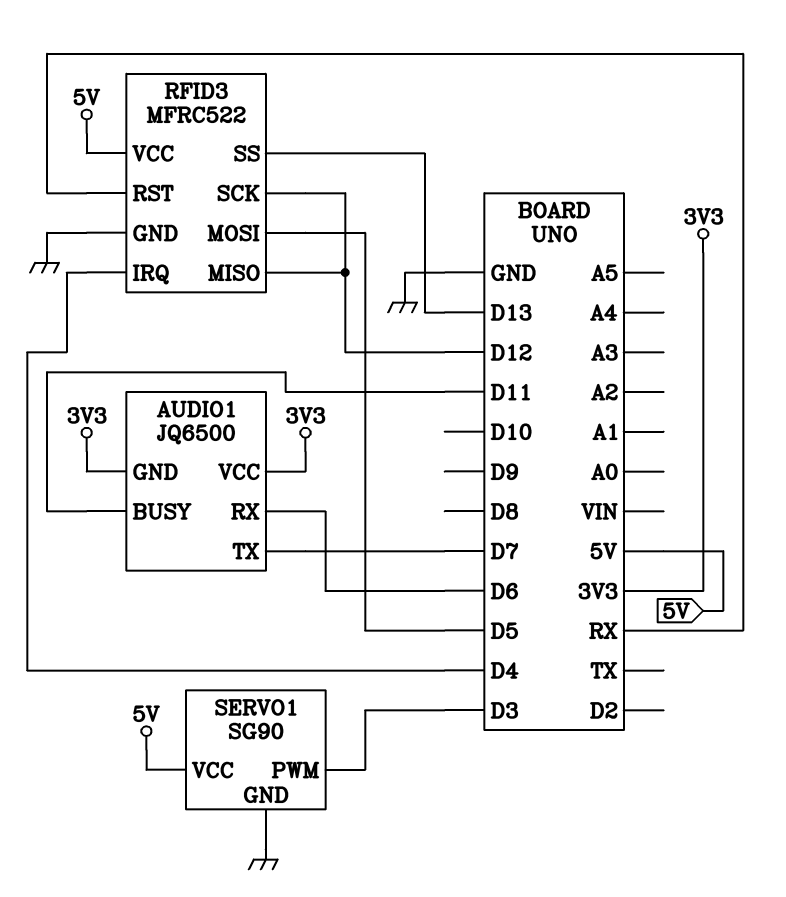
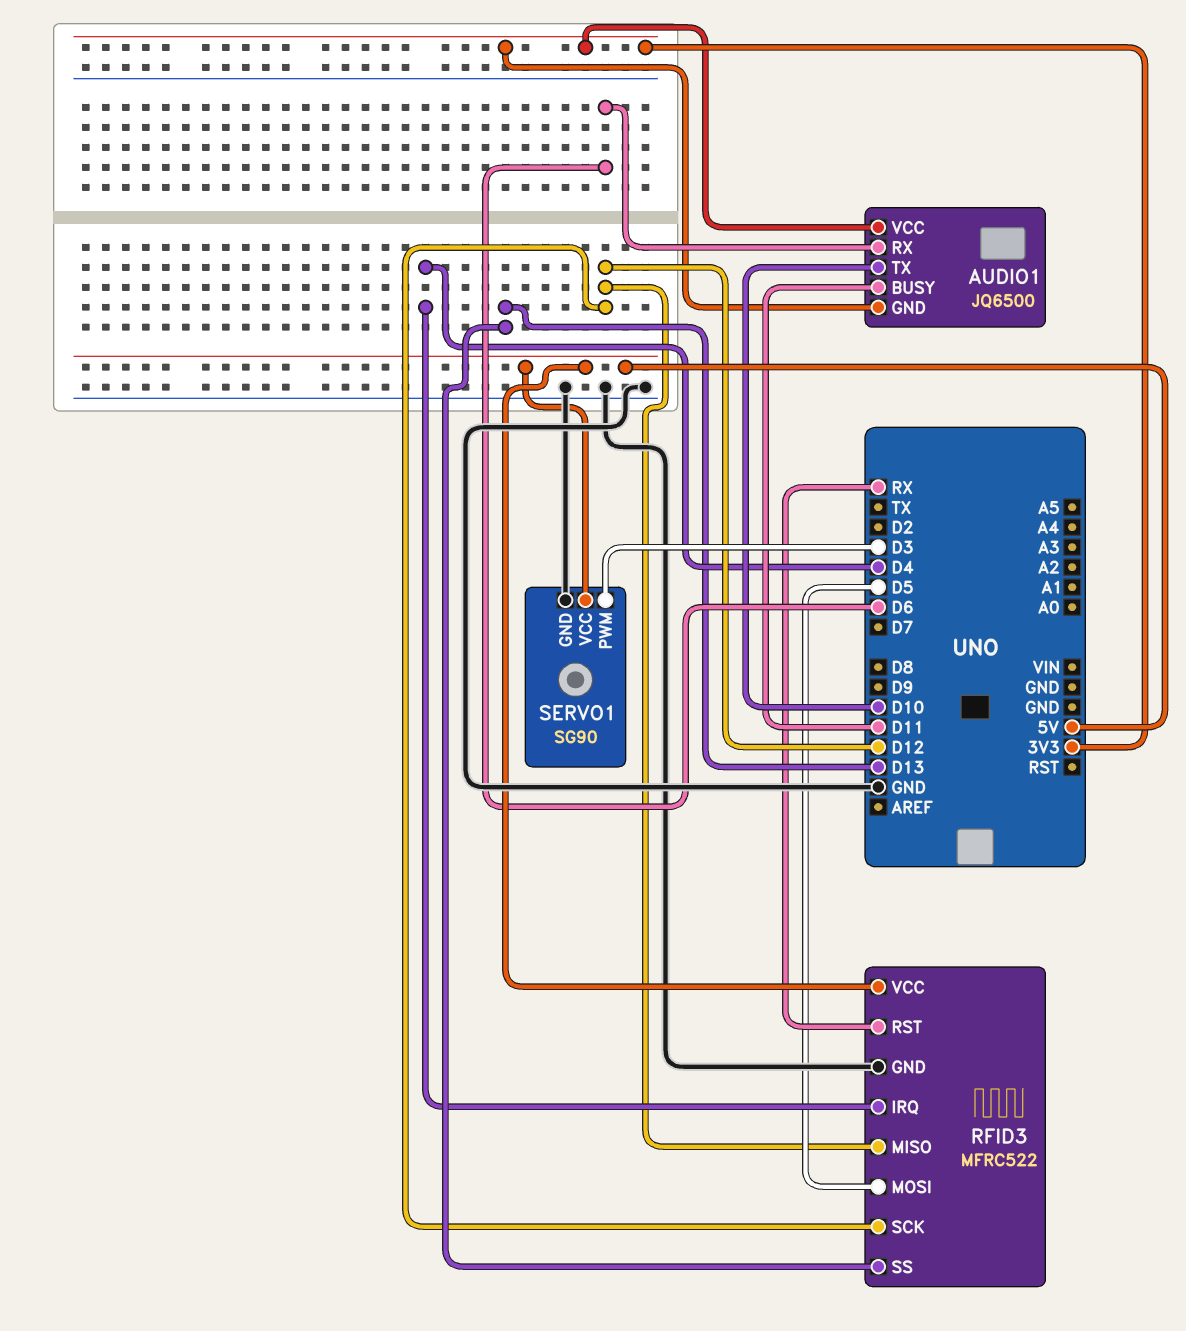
AUDIO1 pin TX: D7 -> D10

